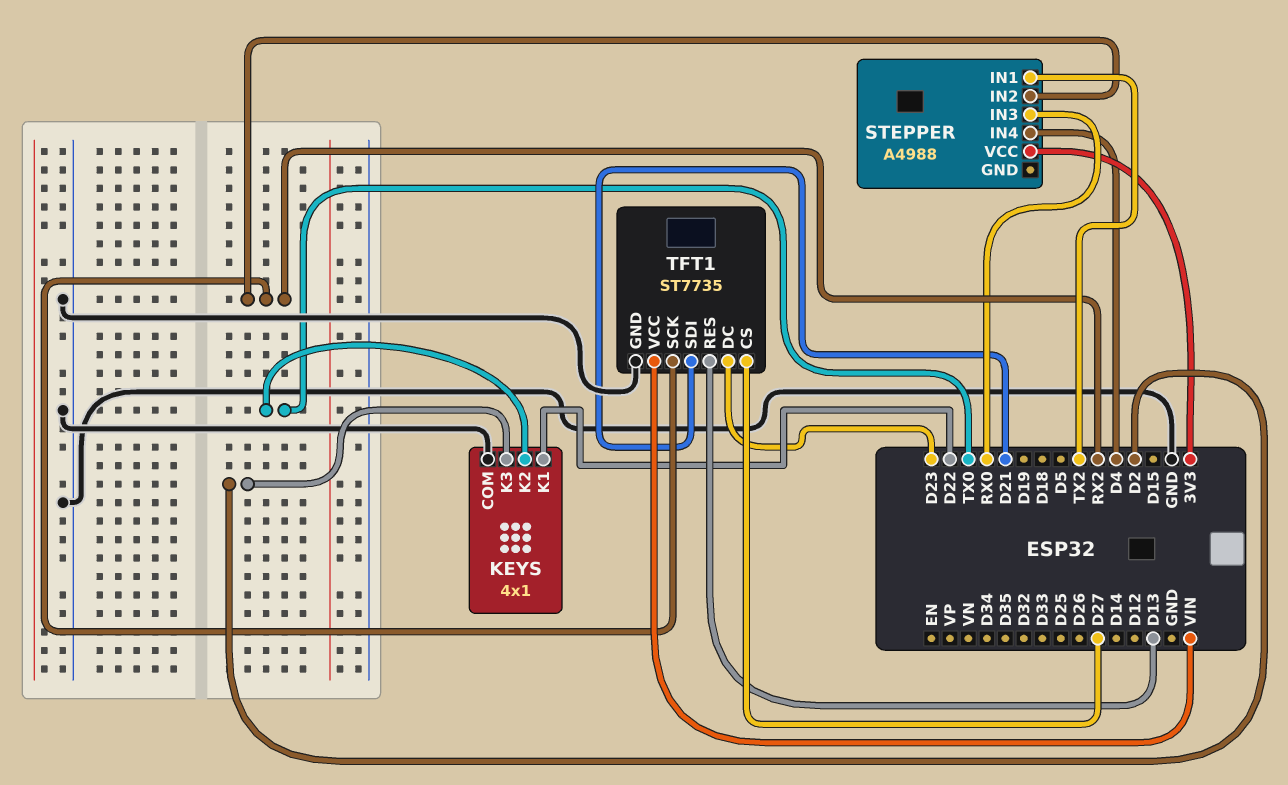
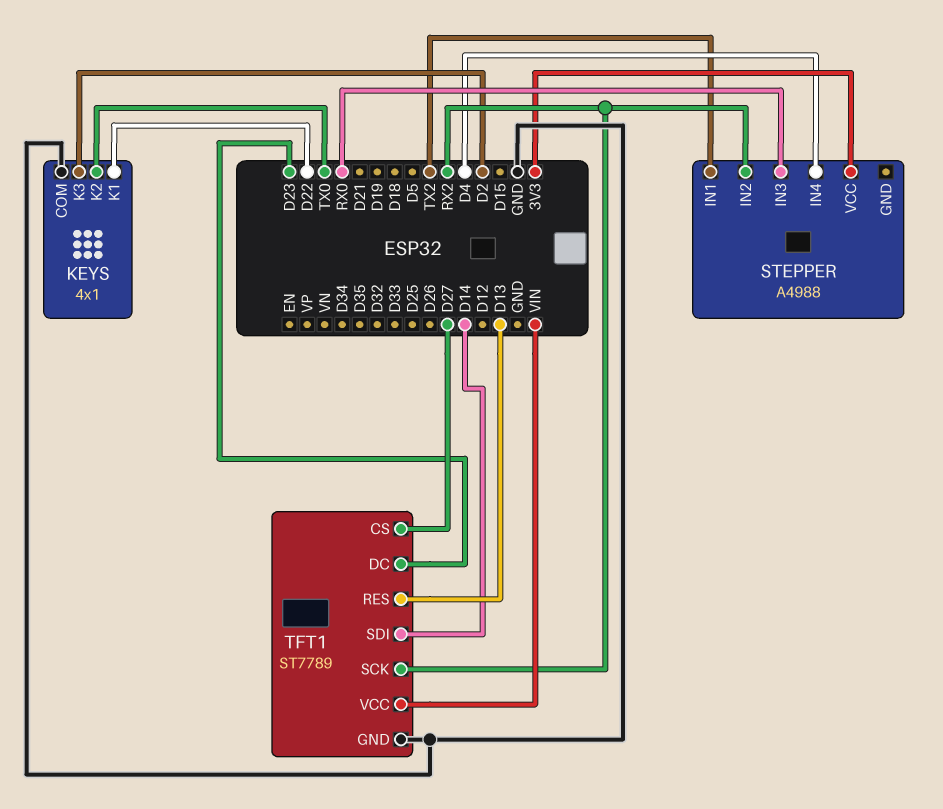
TFT1: ST7735 -> ST7789
TFT1 pin SDI: D21 -> D14

